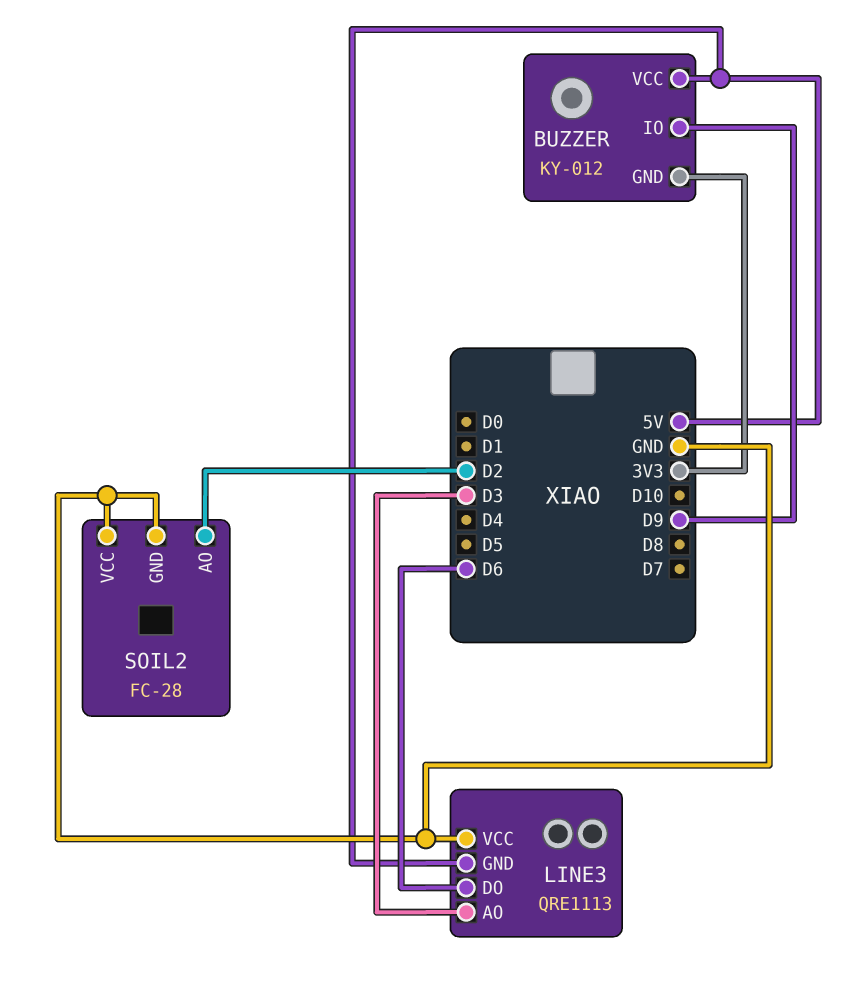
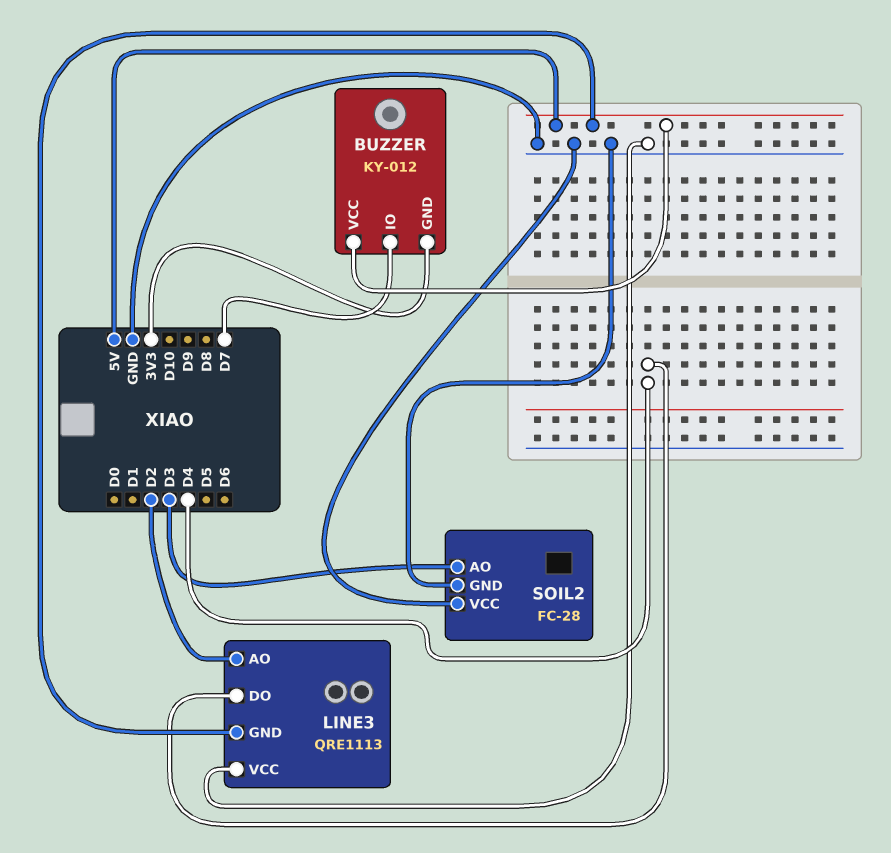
BUZZER pin IO: D9 -> D7
LINE3 pin AO: D3 -> D2
LINE3 pin DO: D6 -> D4
SOIL2 pin AO: D2 -> D3

